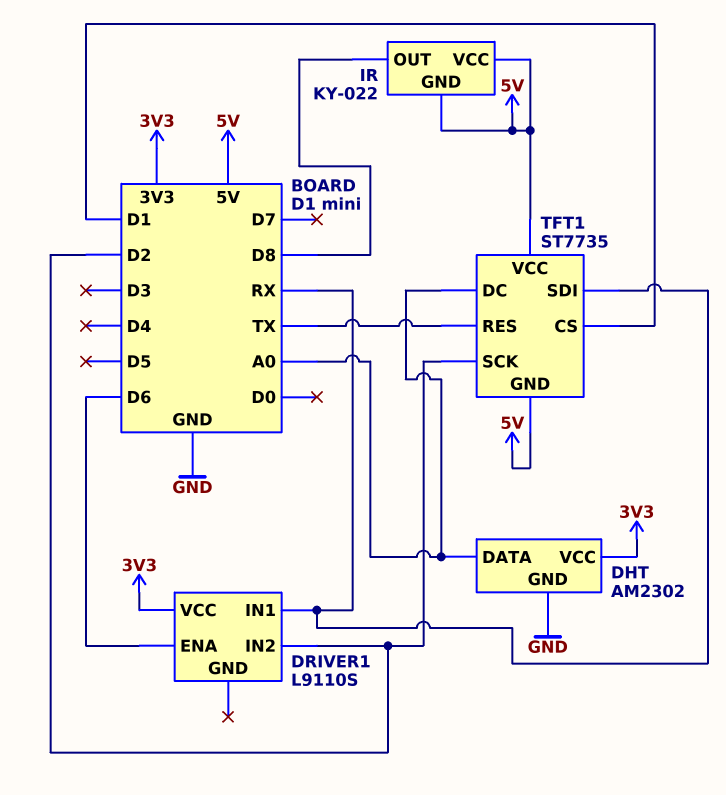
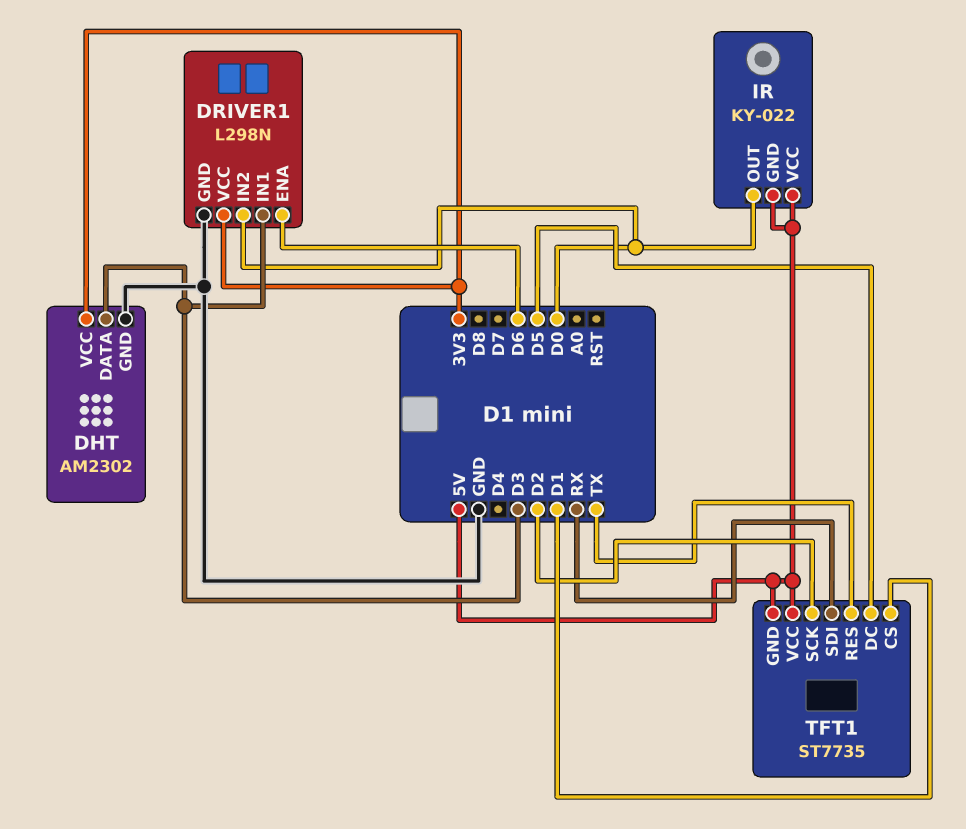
DHT pin DATA: A0 -> D3
DRIVER1: L9110S -> L298N
DRIVER1 pin GND: none -> GND
DRIVER1 pin IN1: RX -> D3
DRIVER1 pin IN2: D2 -> D0
IR pin OUT: D8 -> D0
TFT1 pin DC: A0 -> D5

